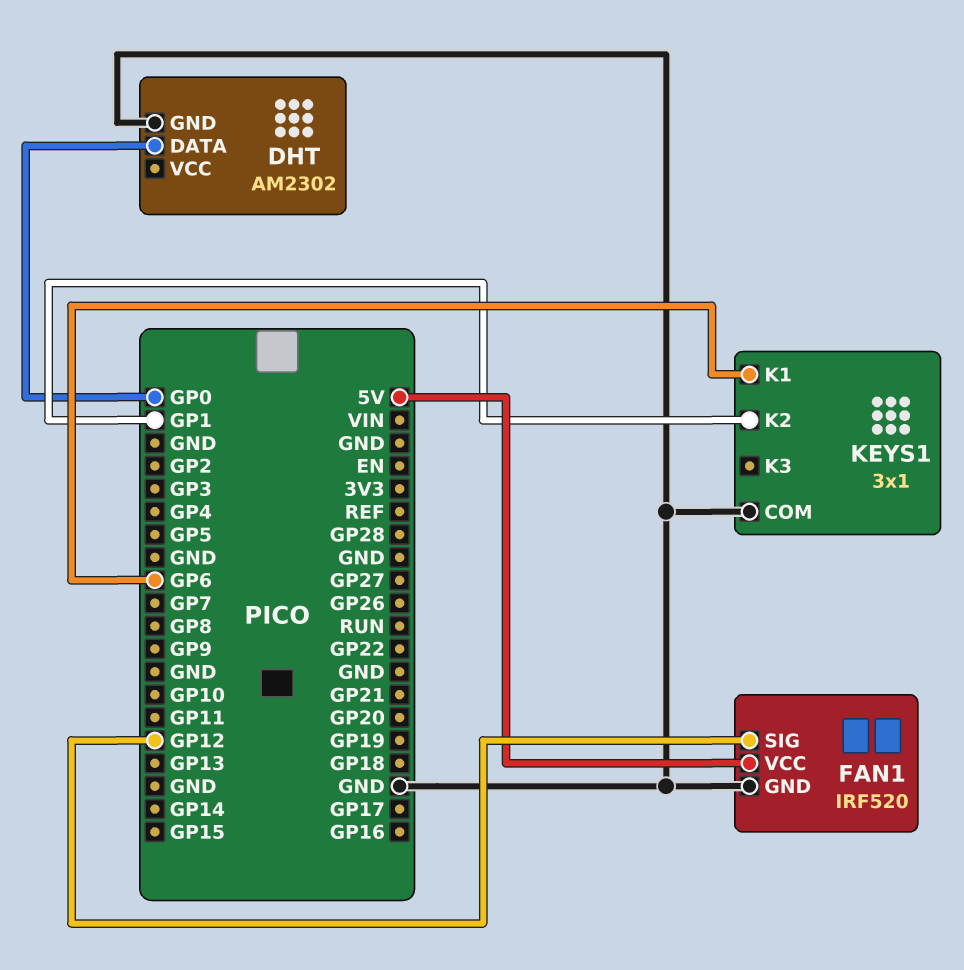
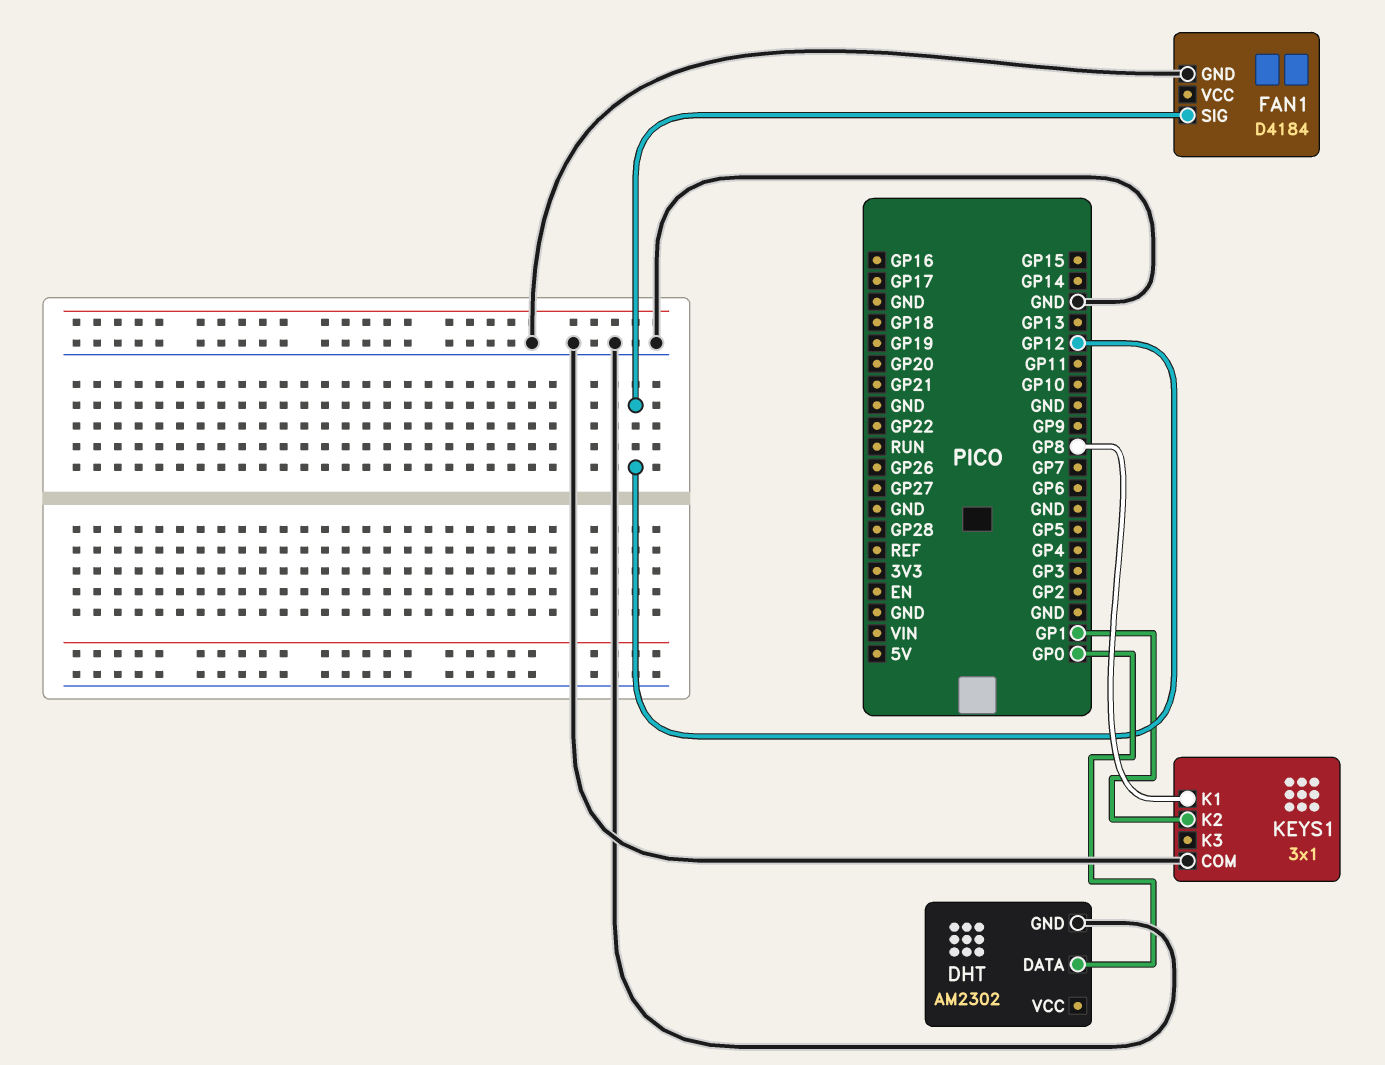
FAN1: IRF520 -> D4184
FAN1 pin VCC: 5V -> none
KEYS1 pin K1: GP6 -> GP8

